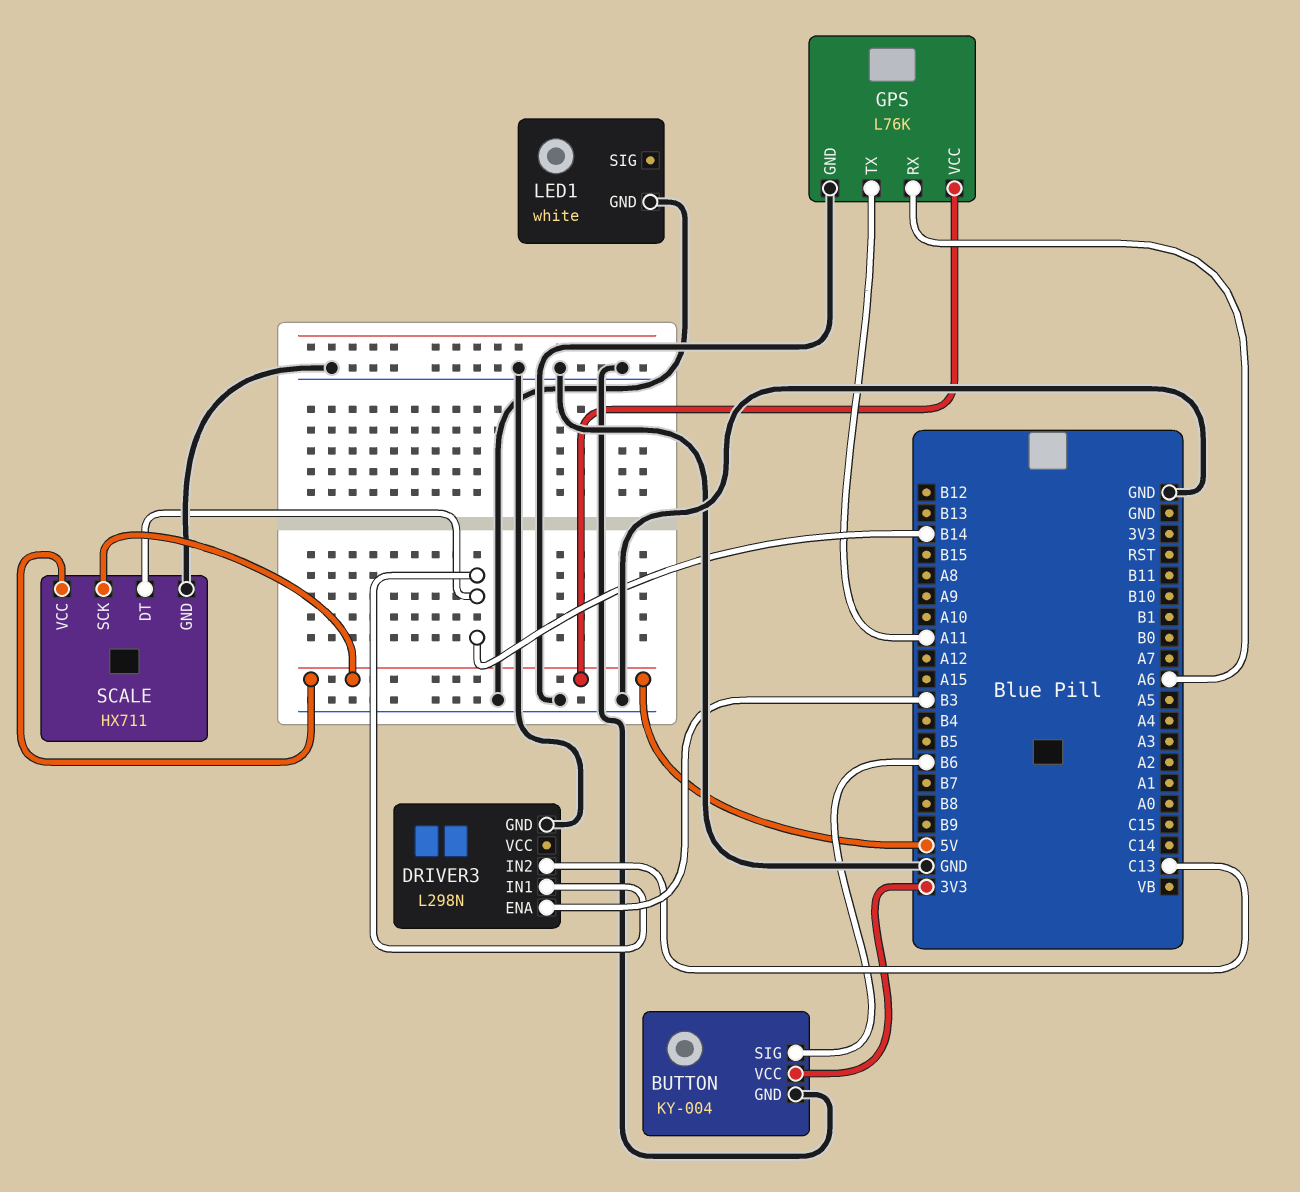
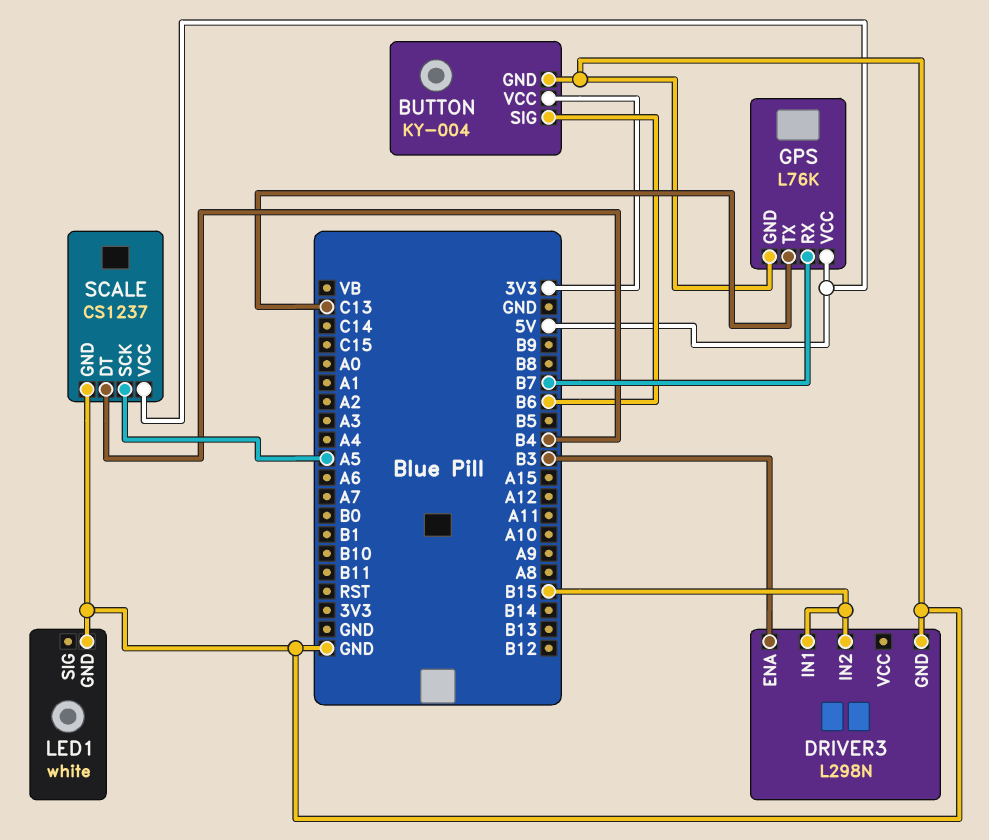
DRIVER3 pin IN1: B14 -> B15
DRIVER3 pin IN2: C13 -> B15
GPS pin RX: A6 -> B7
GPS pin TX: A11 -> C13
SCALE: HX711 -> CS1237
SCALE pin DT: B14 -> B4
SCALE pin SCK: 5V -> A5

